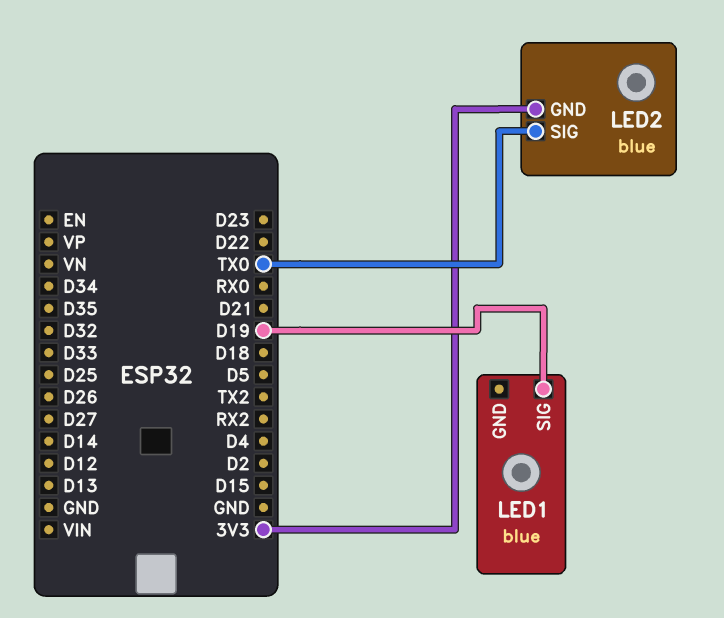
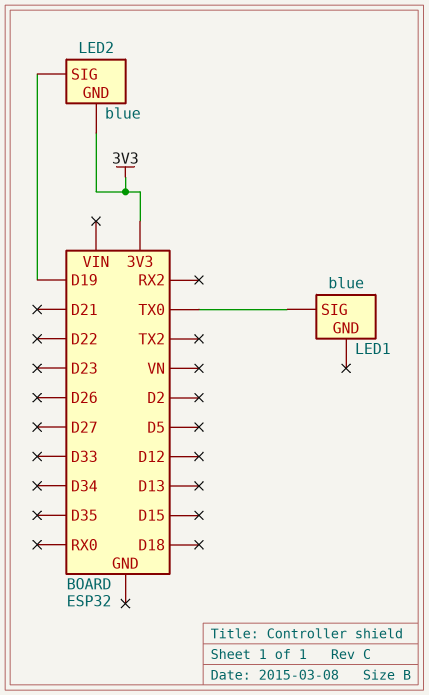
LED1 pin SIG: D19 -> TX0
LED2 pin SIG: TX0 -> D19

